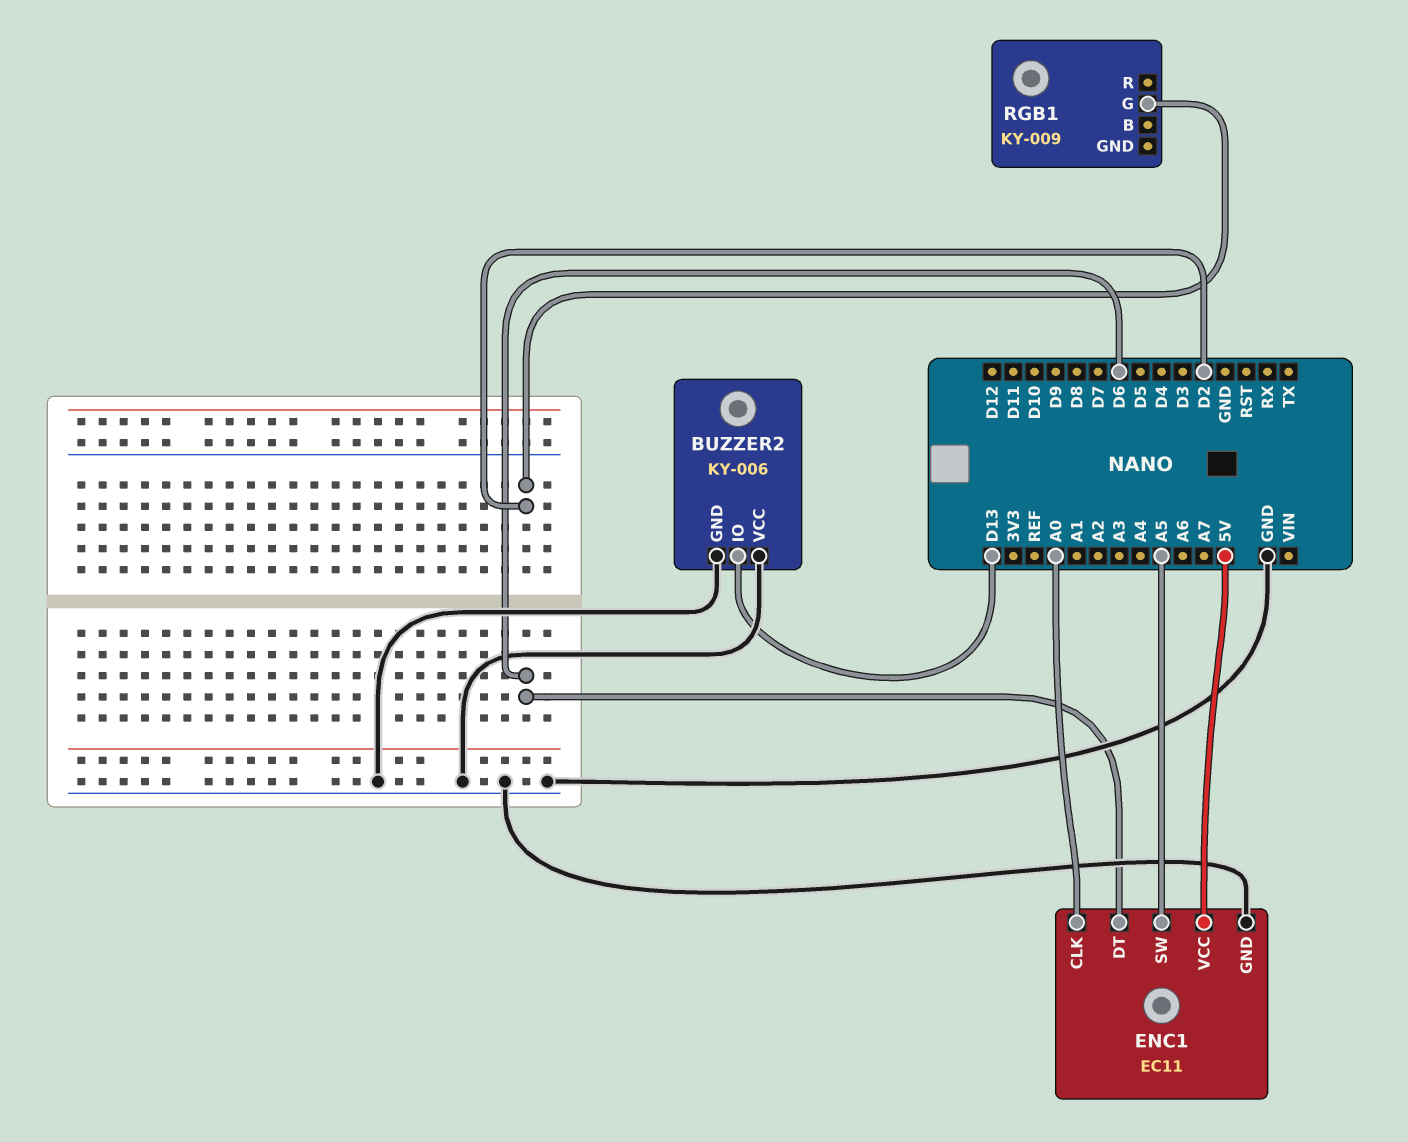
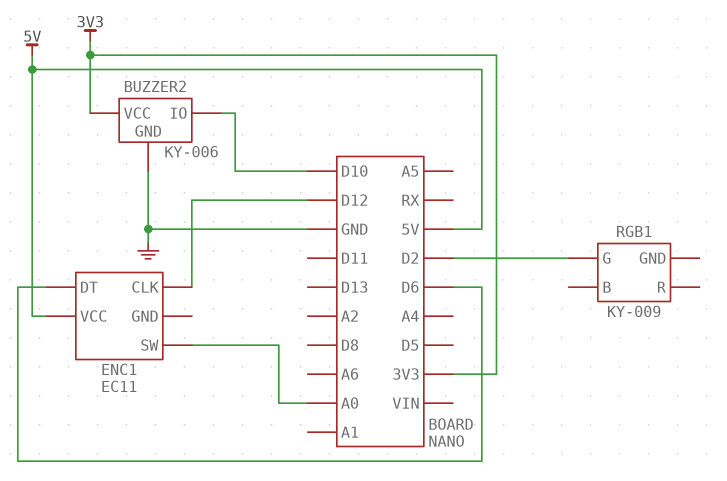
BUZZER2 pin IO: D13 -> D10
BUZZER2 pin VCC: GND -> 3V3
ENC1 pin CLK: A0 -> D12
ENC1 pin GND: GND -> none
ENC1 pin SW: A5 -> A0

